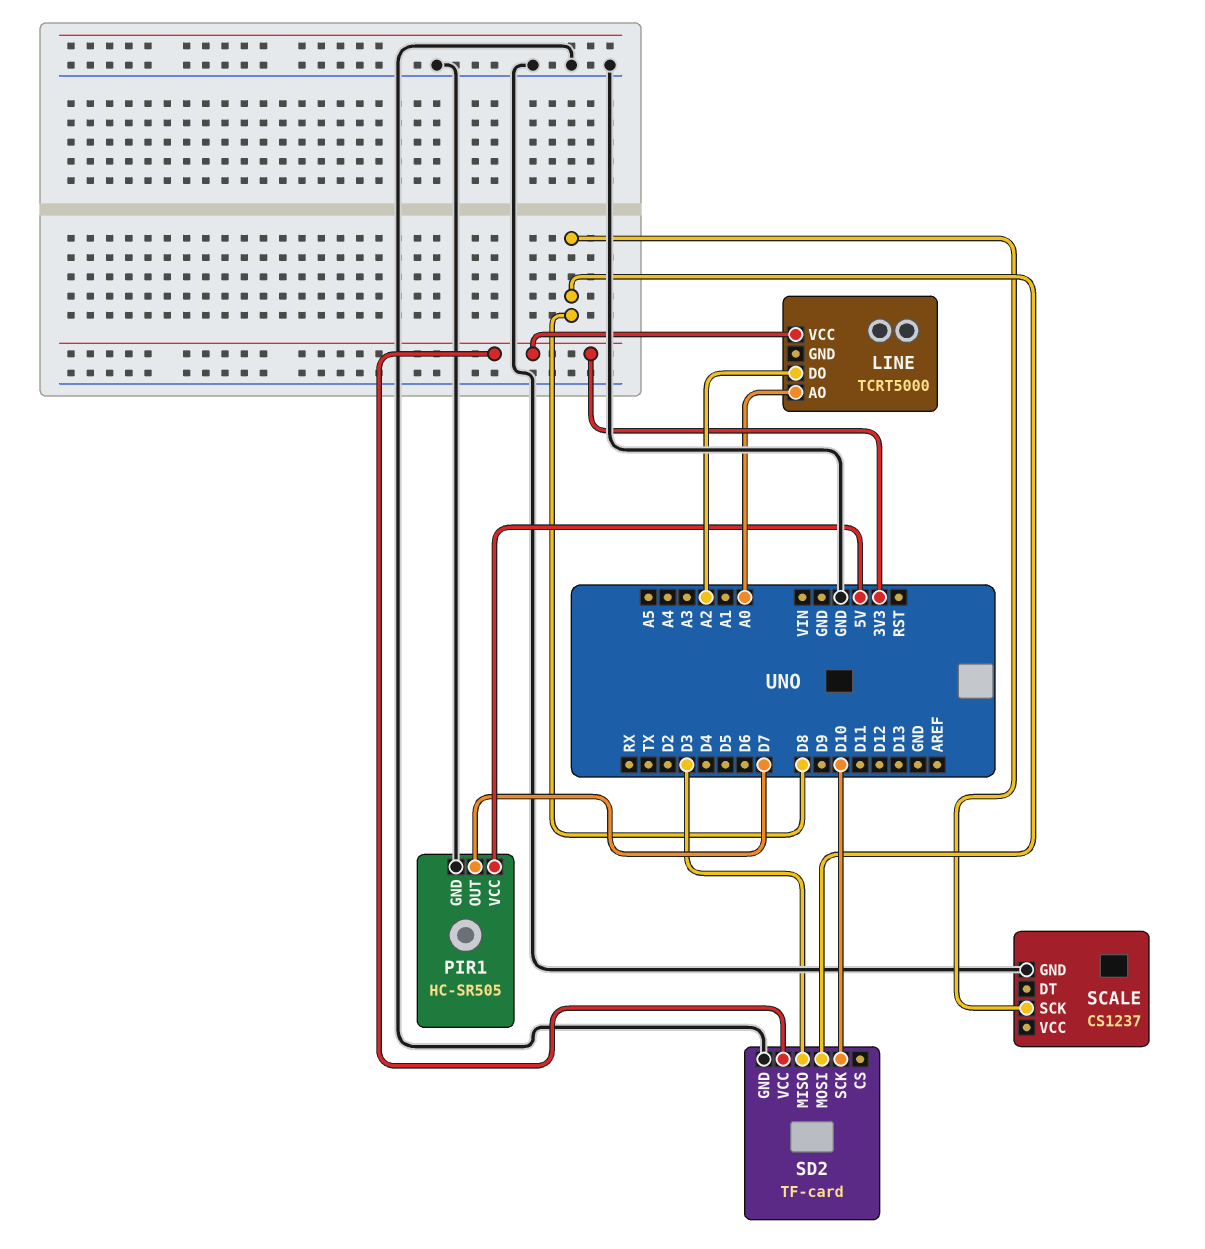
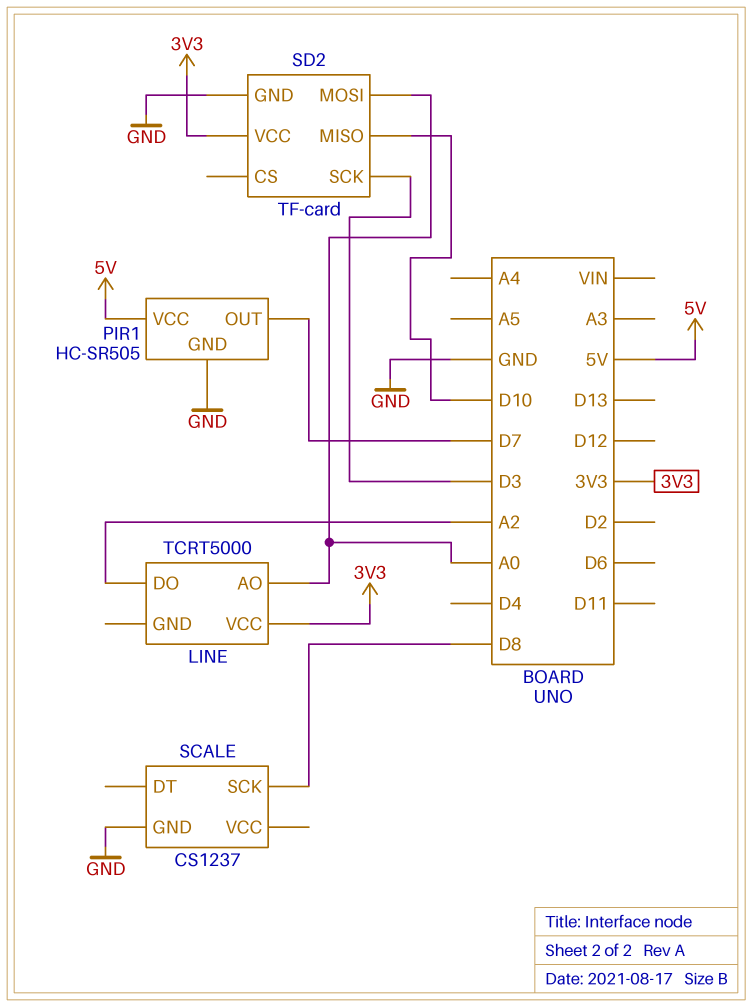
SD2 pin MISO: D3 -> D10
SD2 pin MOSI: D8 -> A0
SD2 pin SCK: D10 -> D3

